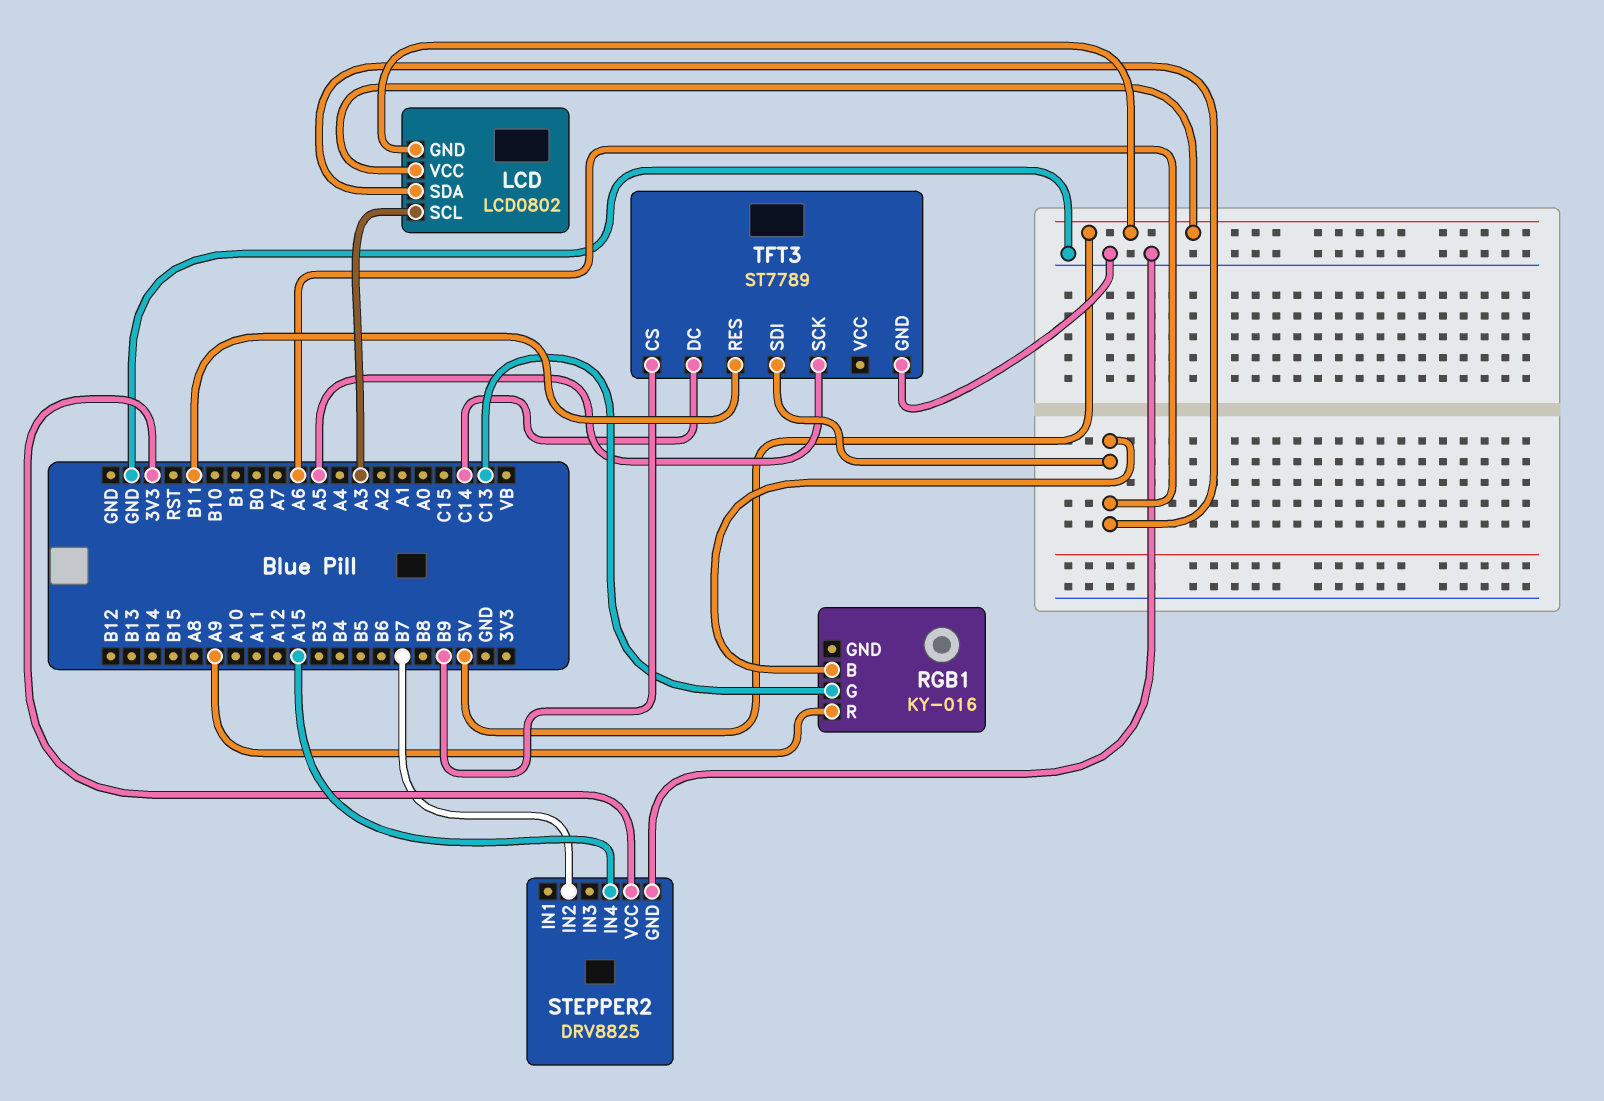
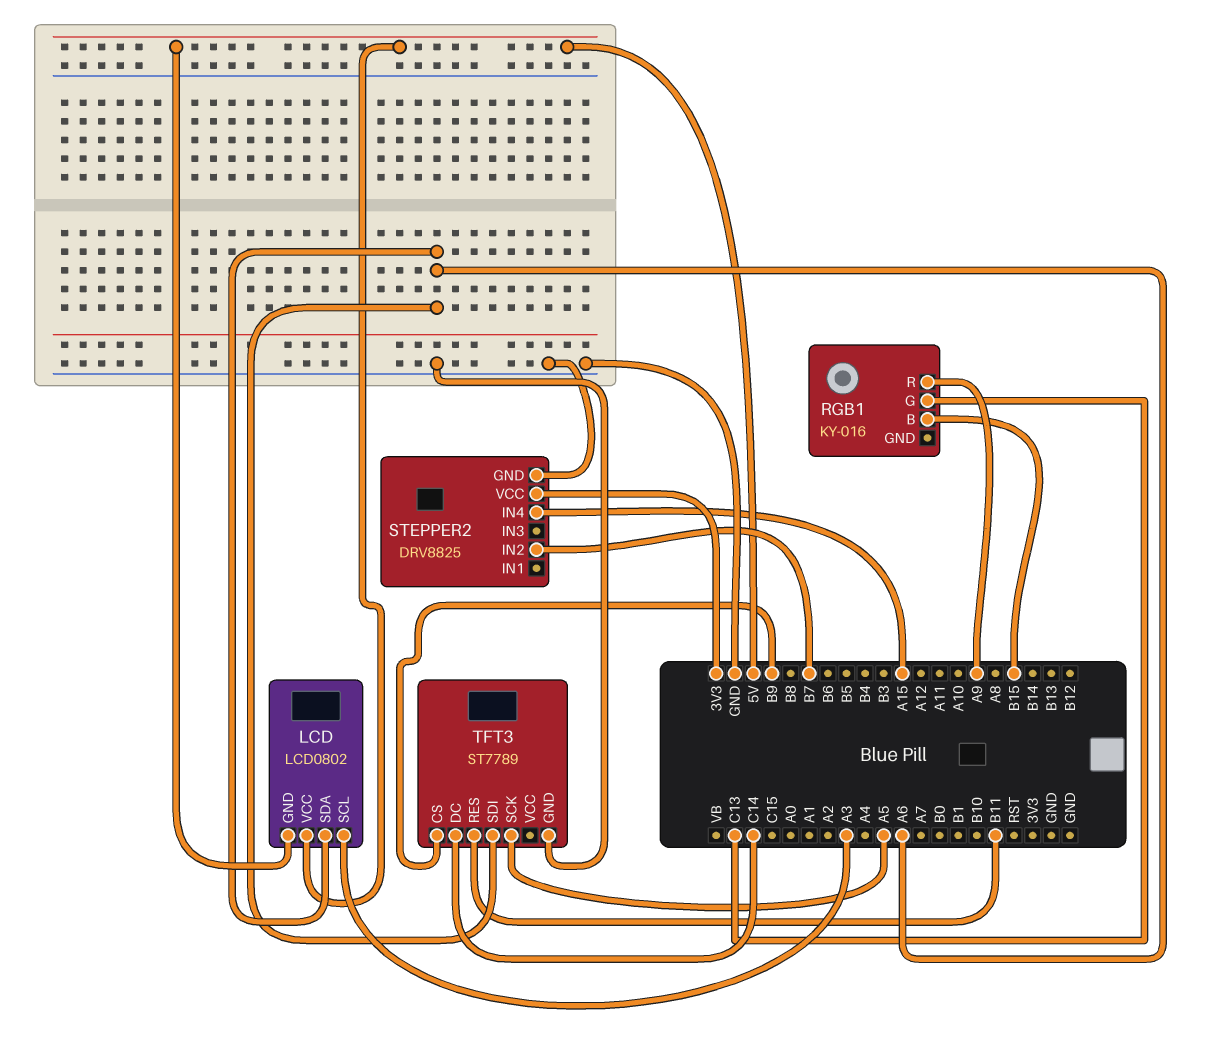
RGB1 pin B: A6 -> B15

